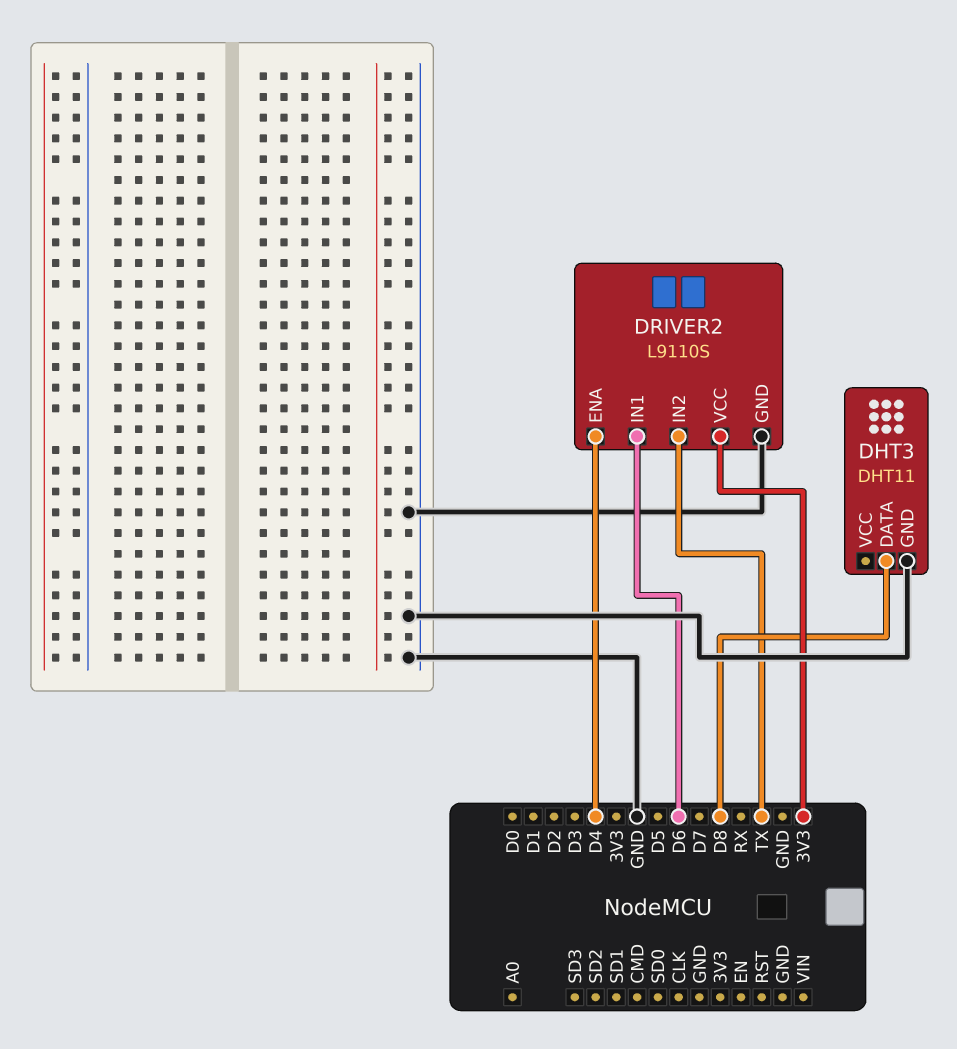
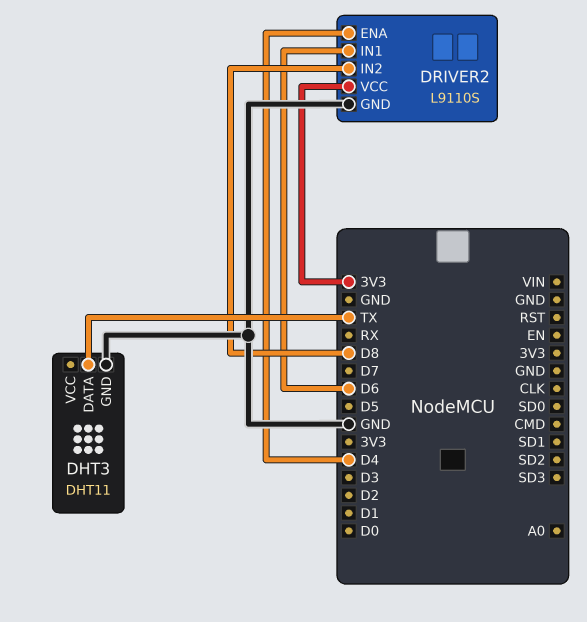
DHT3 pin DATA: D8 -> TX
DRIVER2 pin IN2: TX -> D8

